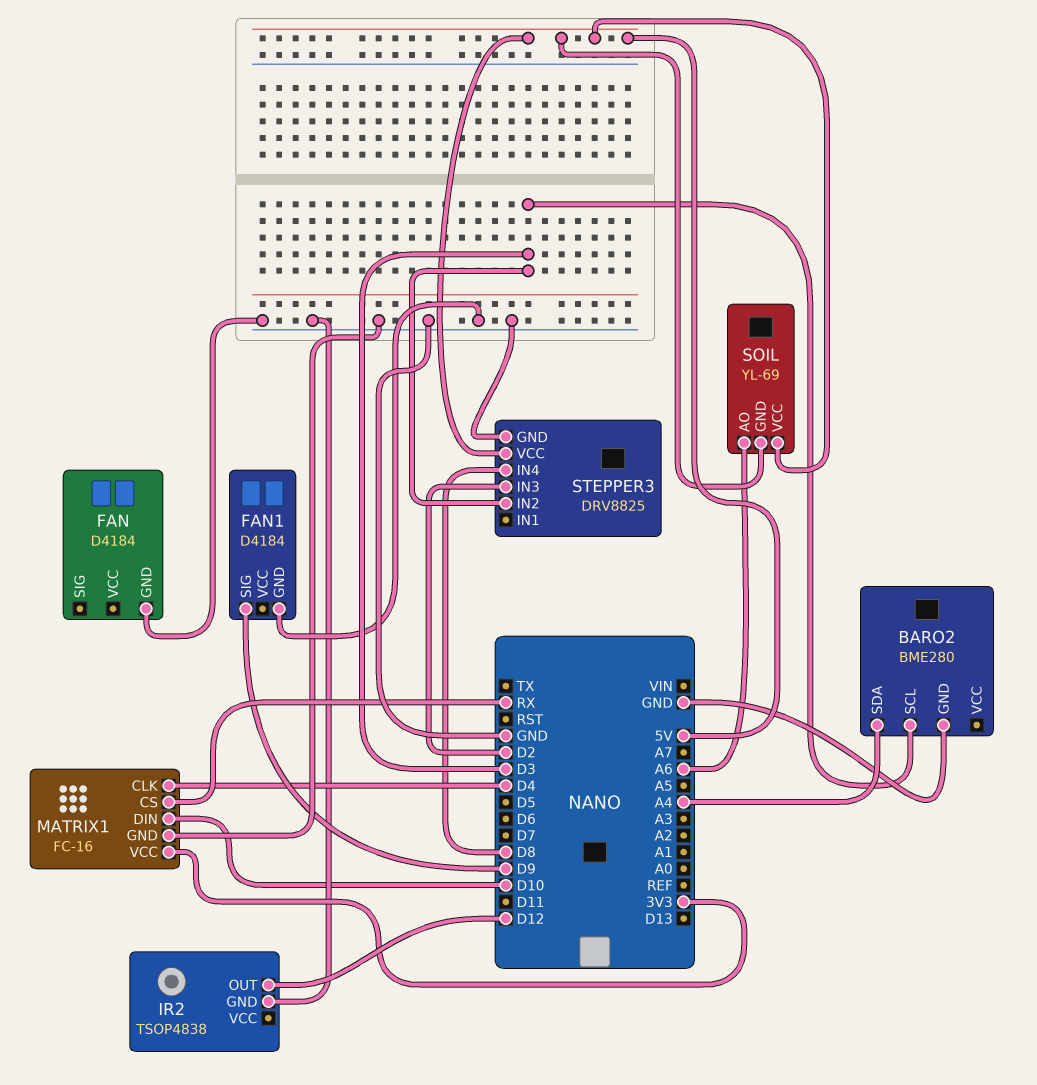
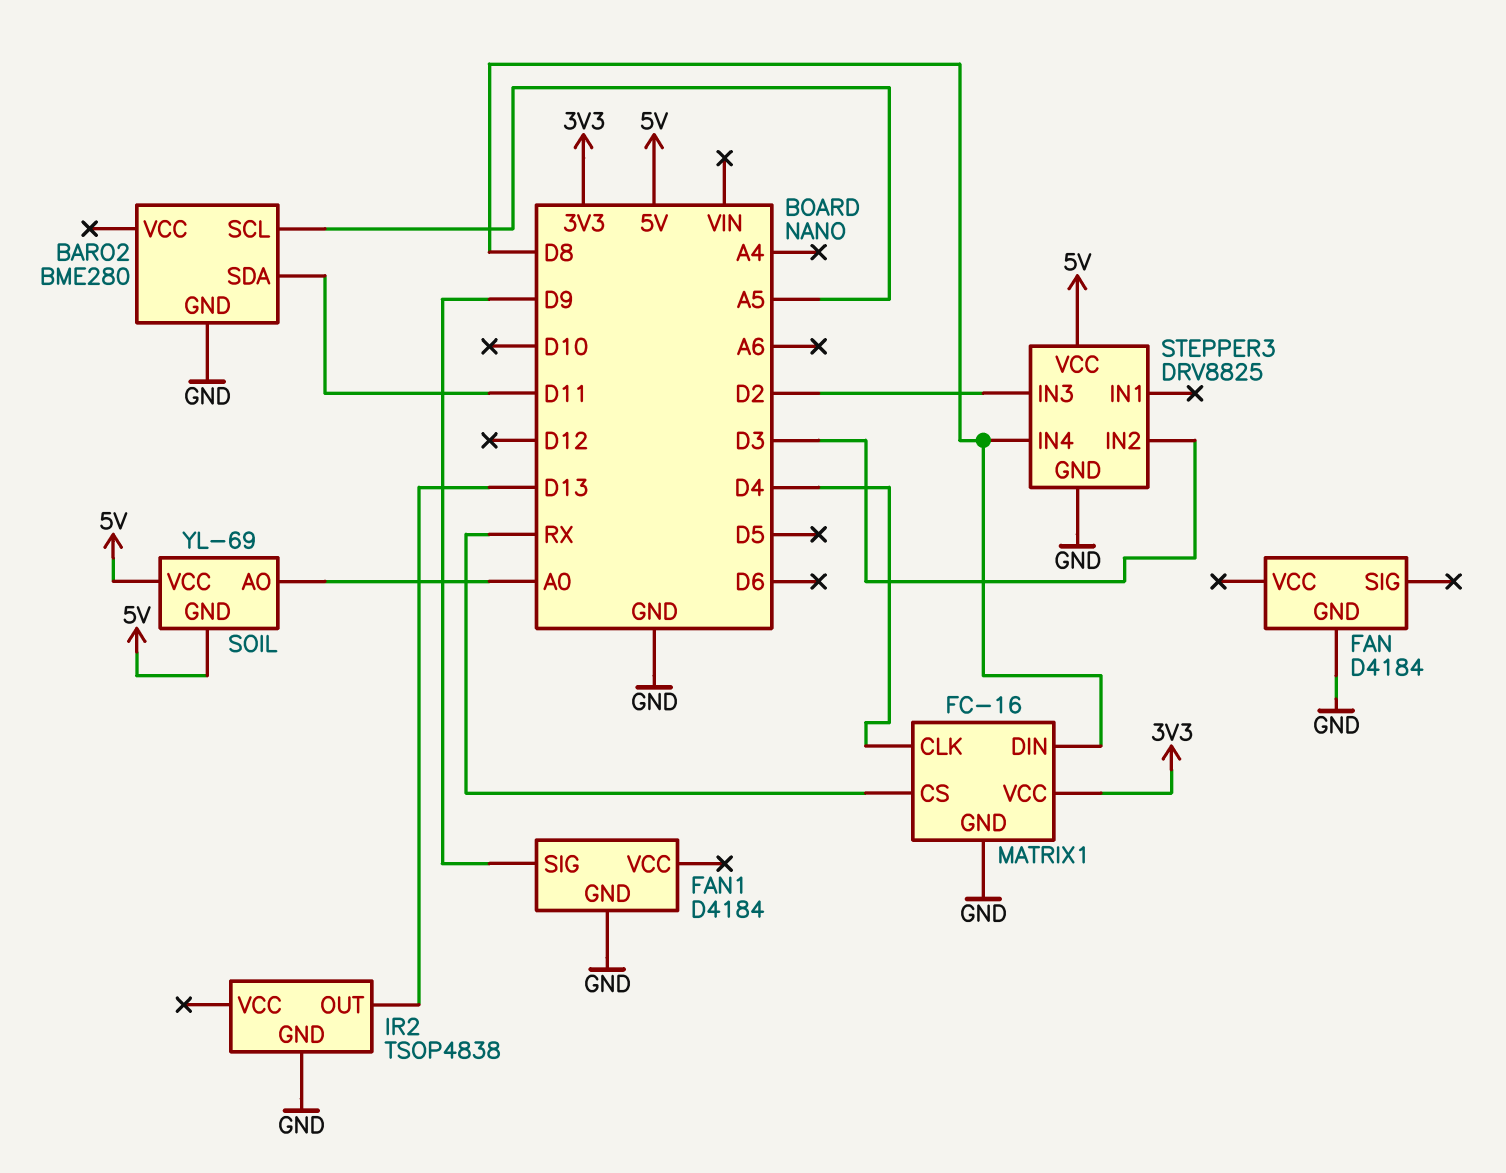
BARO2 pin SCL: D3 -> A5
BARO2 pin SDA: A4 -> D11
IR2 pin OUT: D12 -> D13
MATRIX1 pin DIN: D10 -> D8
SOIL pin AO: A6 -> A0

